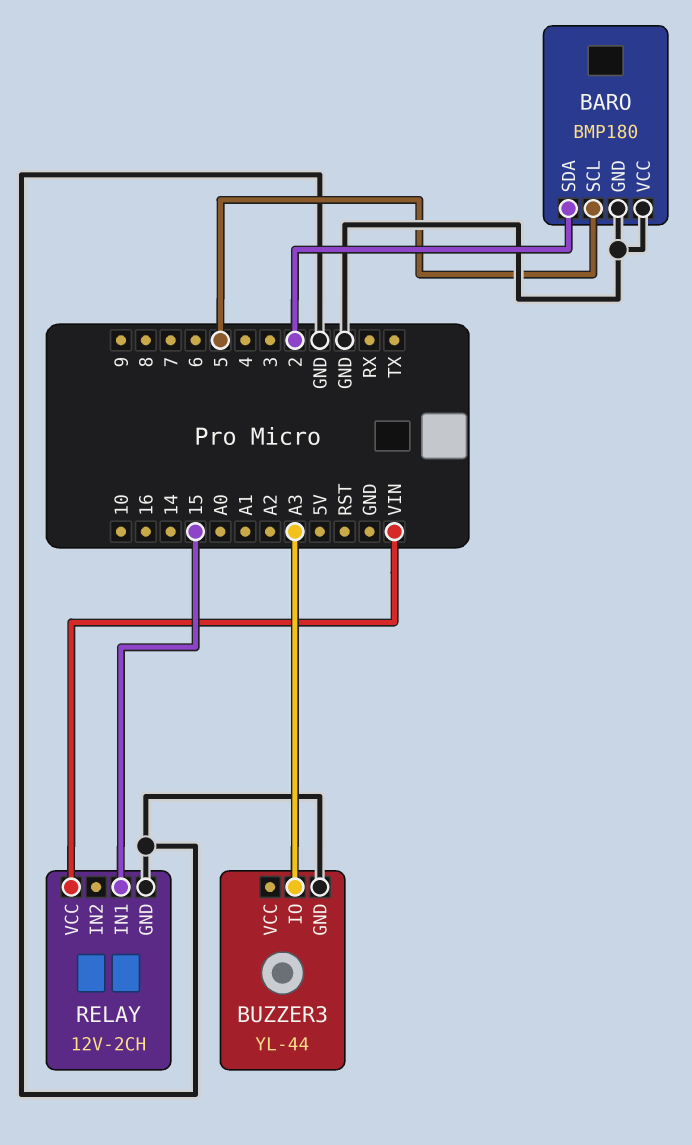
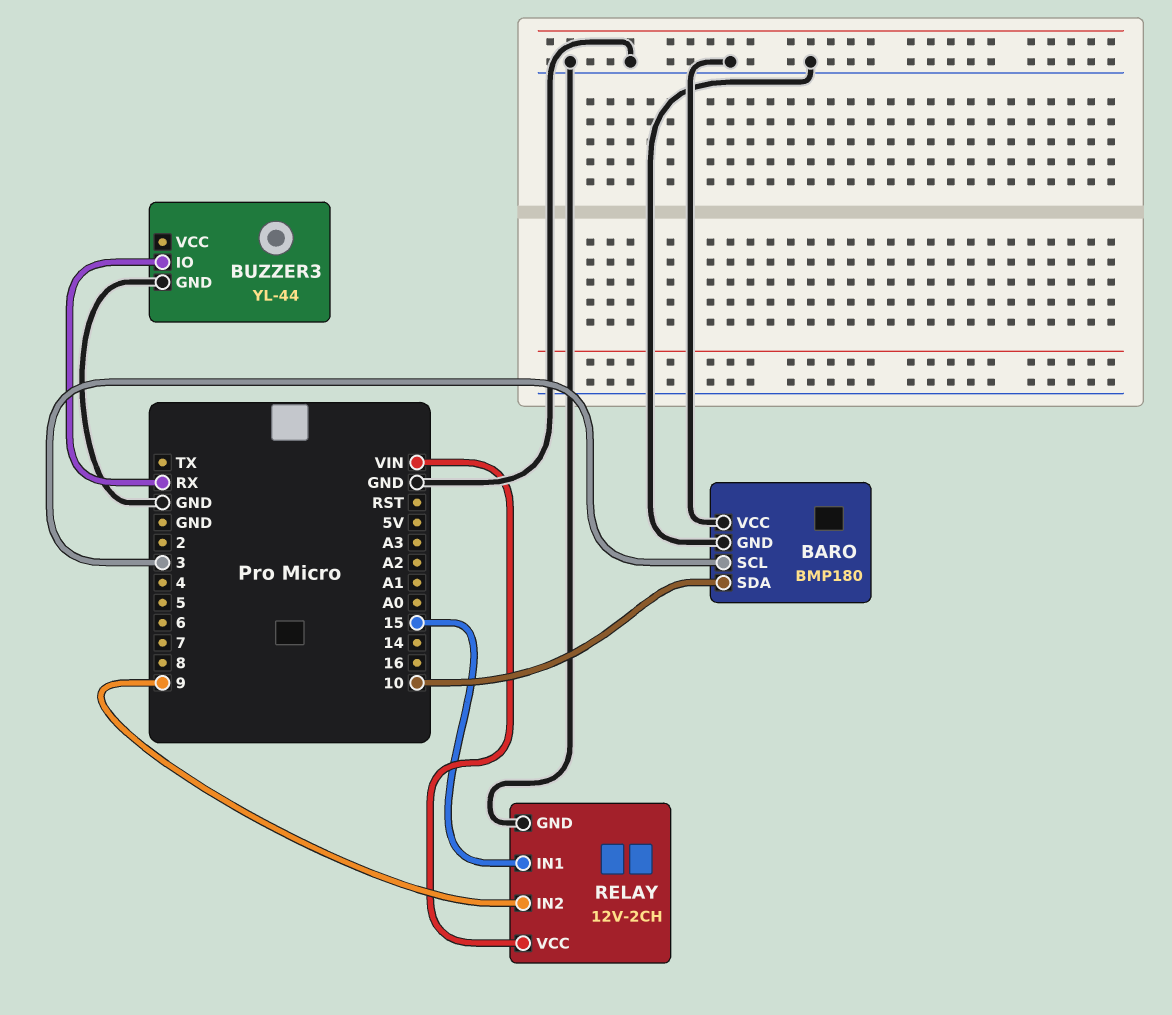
BARO pin SCL: 5 -> 3
BARO pin SDA: 2 -> 10
BUZZER3 pin IO: A3 -> RX
RELAY pin IN2: none -> 9

